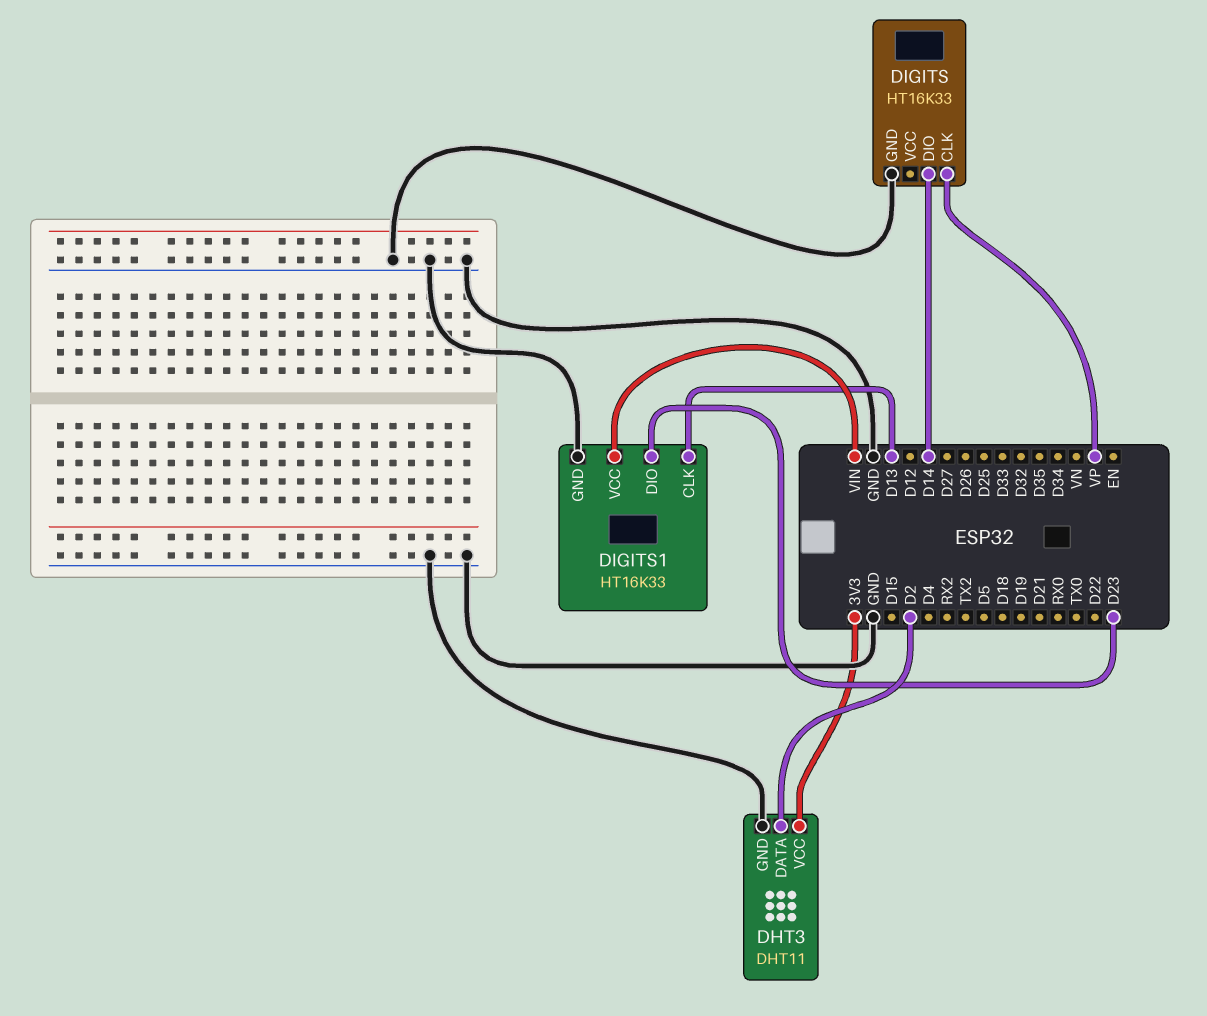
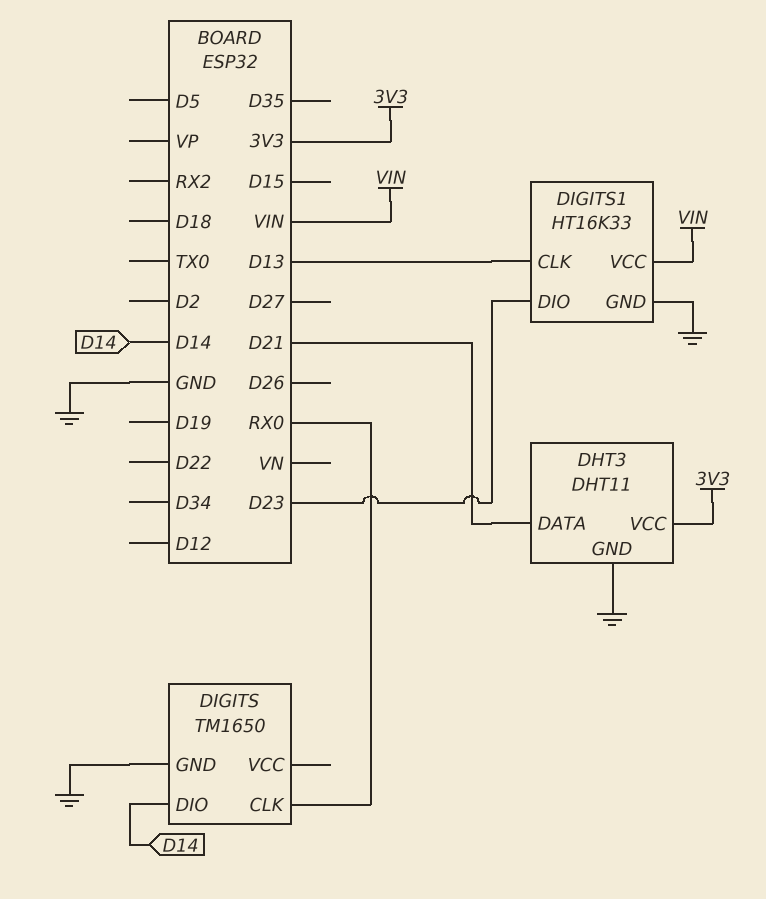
DHT3 pin DATA: D2 -> D21
DIGITS: HT16K33 -> TM1650
DIGITS pin CLK: VP -> RX0

